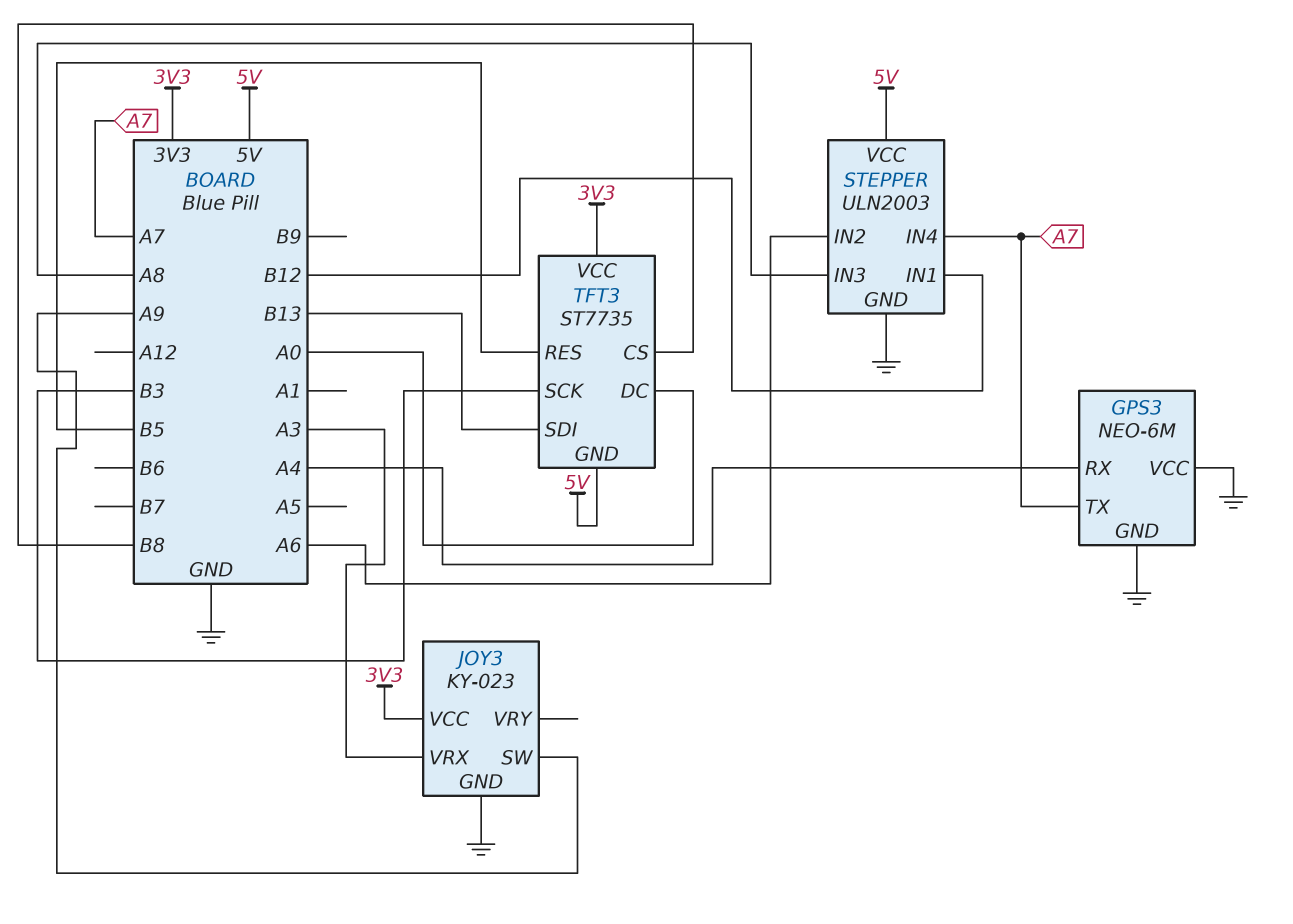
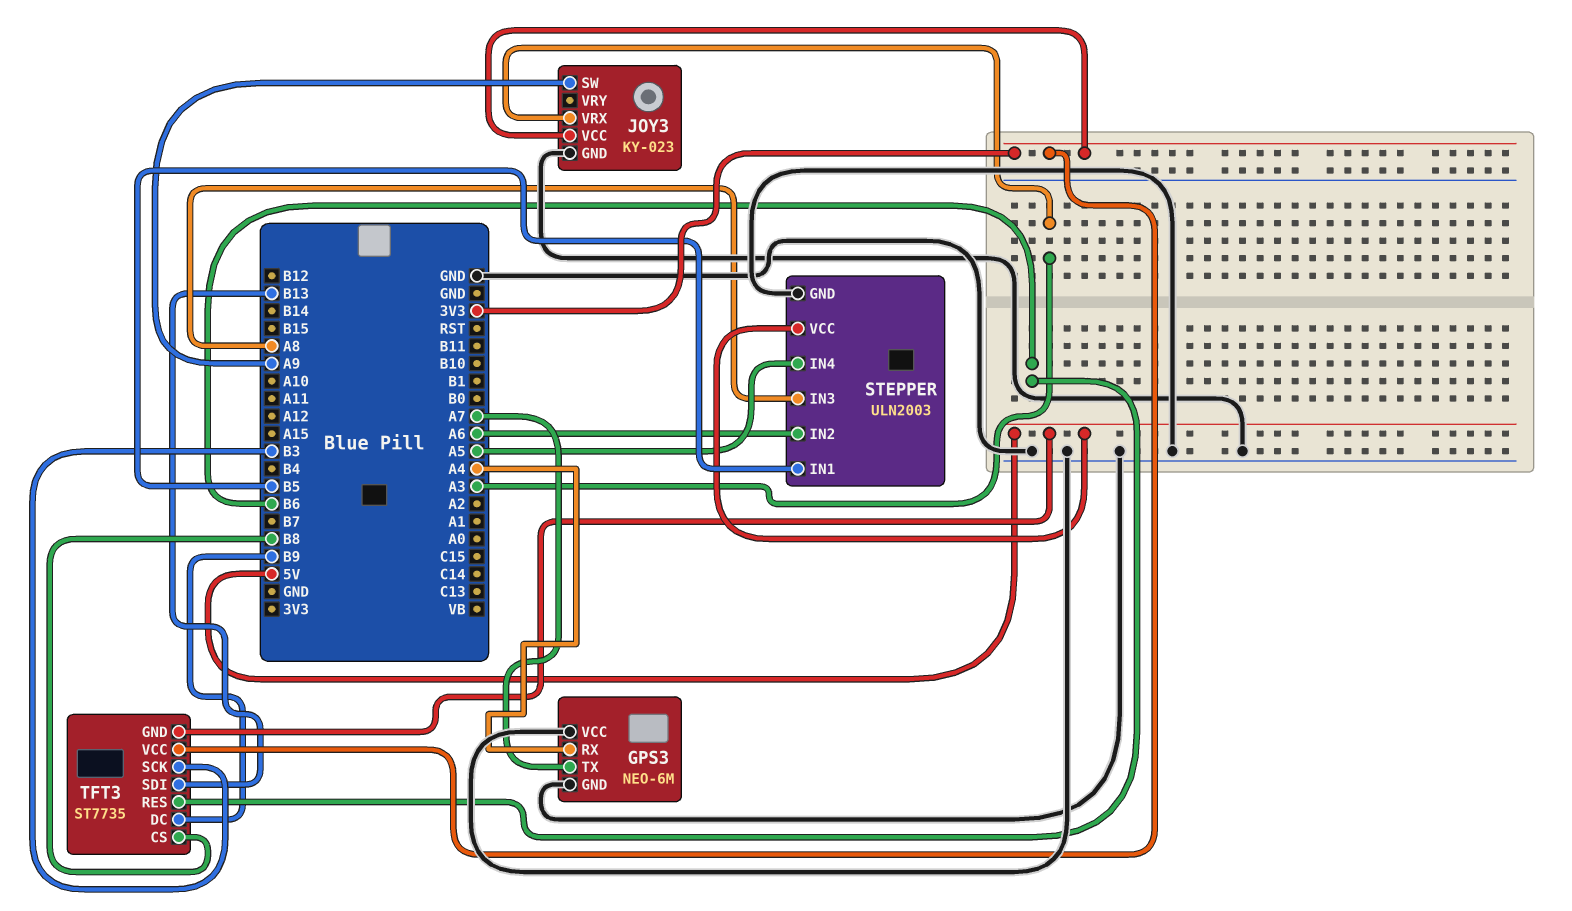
STEPPER pin IN1: B12 -> B5
STEPPER pin IN4: A7 -> A5
TFT3 pin DC: A0 -> B9
TFT3 pin RES: B5 -> B6

